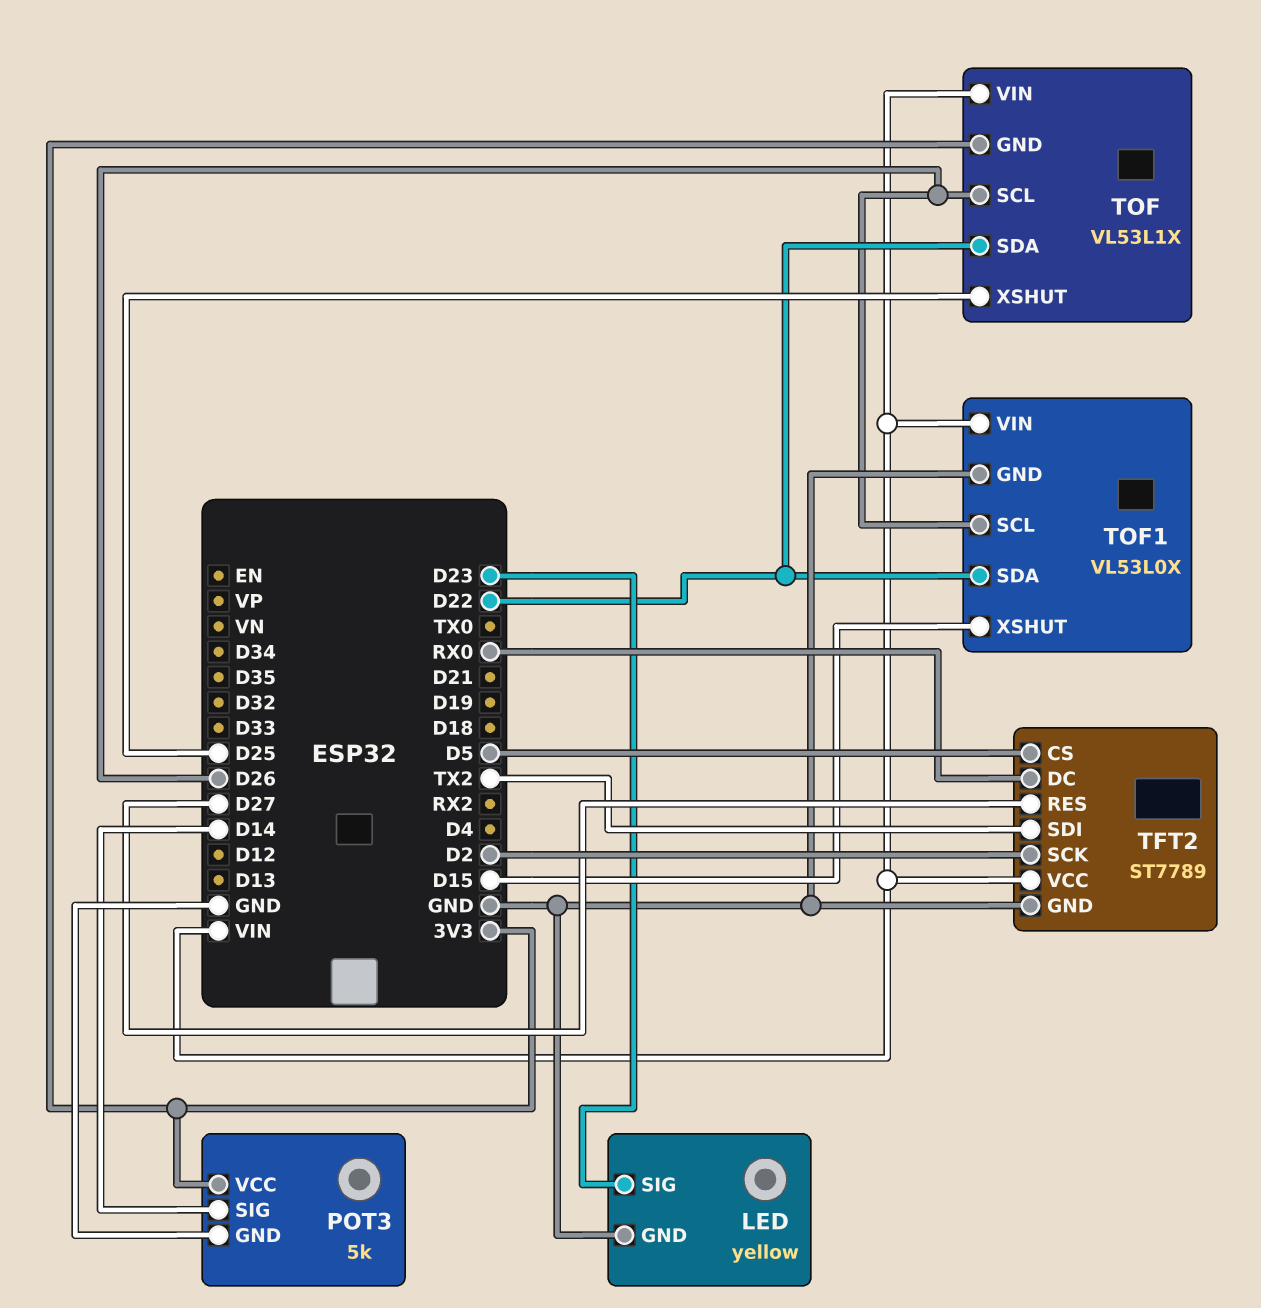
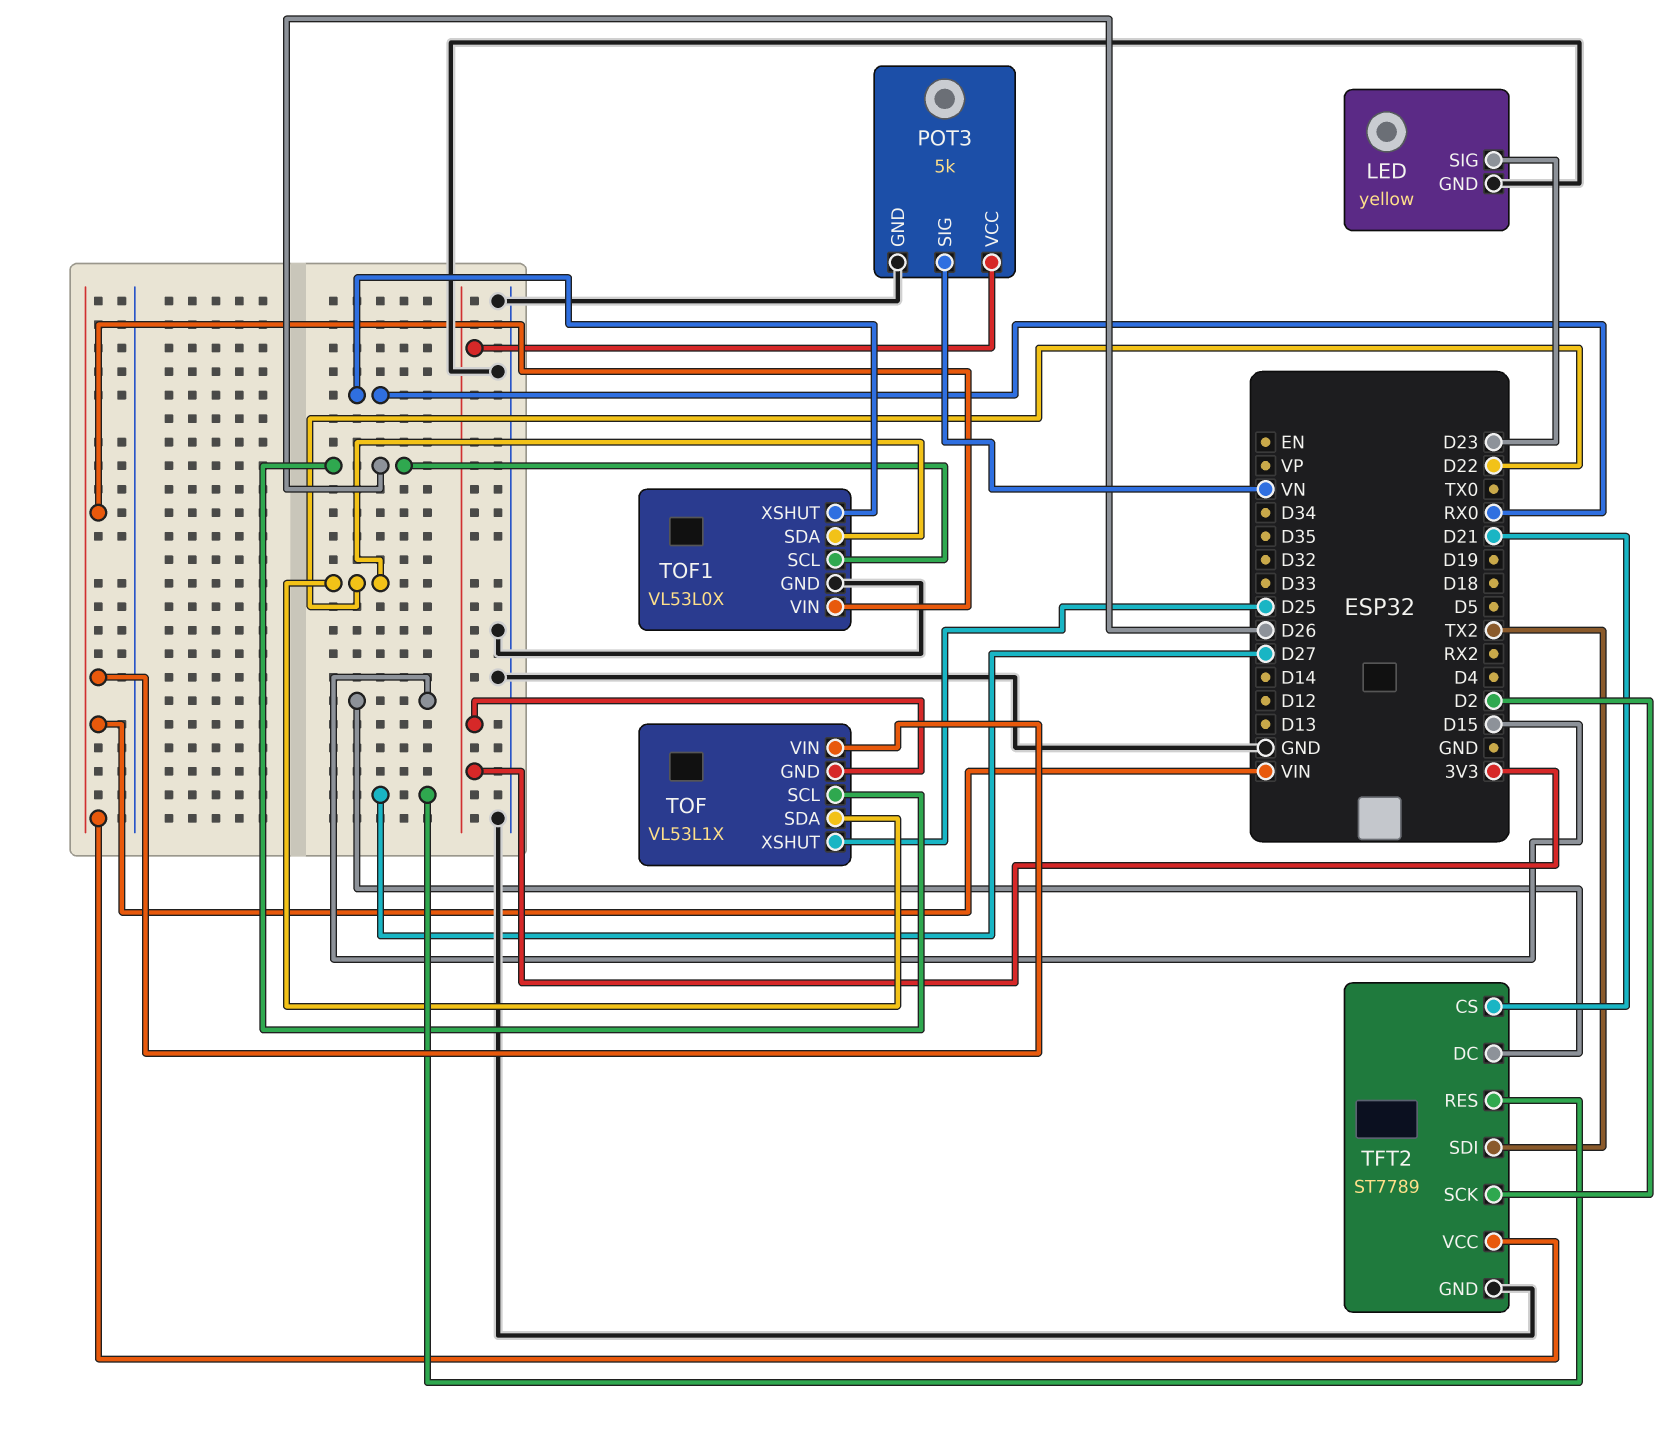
POT3 pin SIG: D14 -> VN
TFT2 pin CS: D5 -> D21
TFT2 pin DC: RX0 -> D15
TOF1 pin XSHUT: D15 -> RX0

